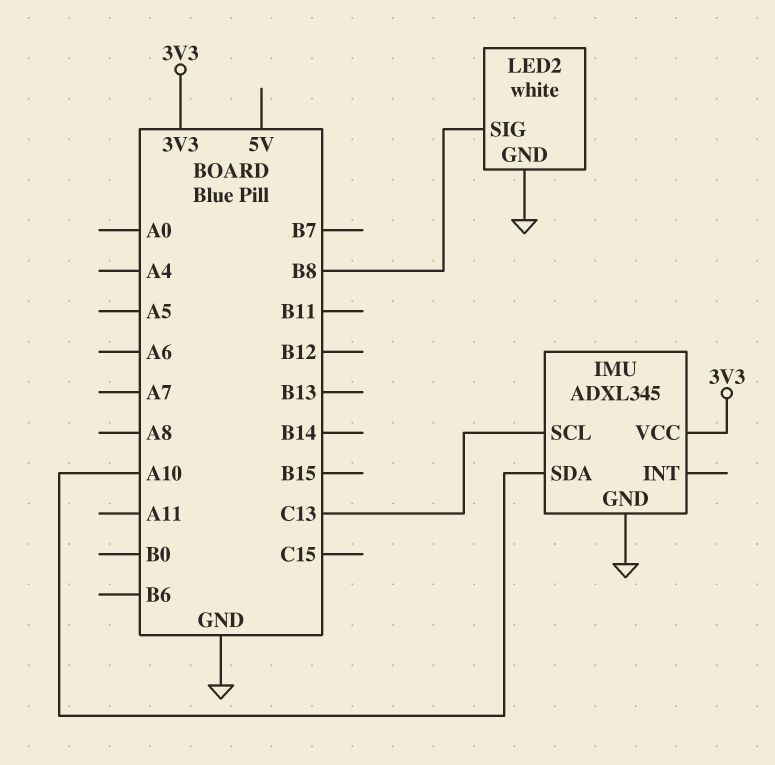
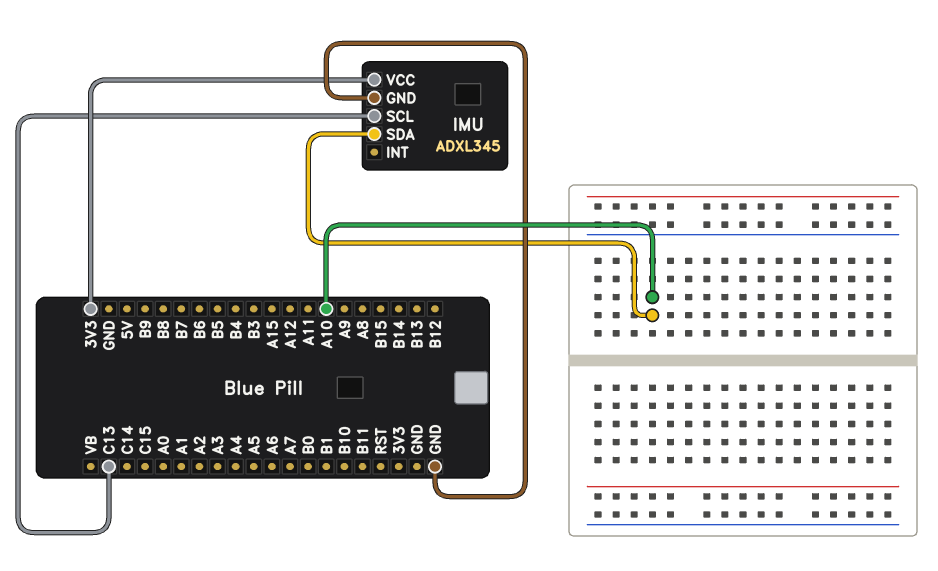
LED2: white -> none
LED2 pin GND: GND -> none
LED2 pin SIG: B8 -> none

